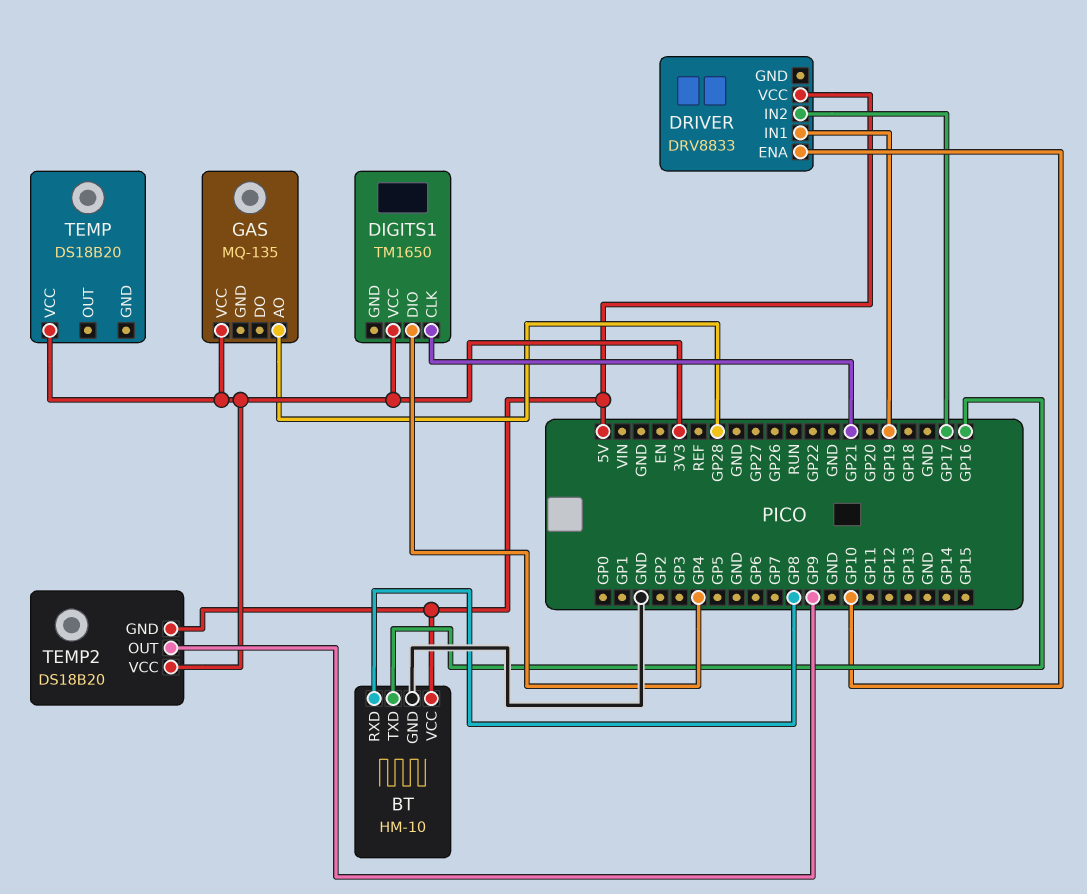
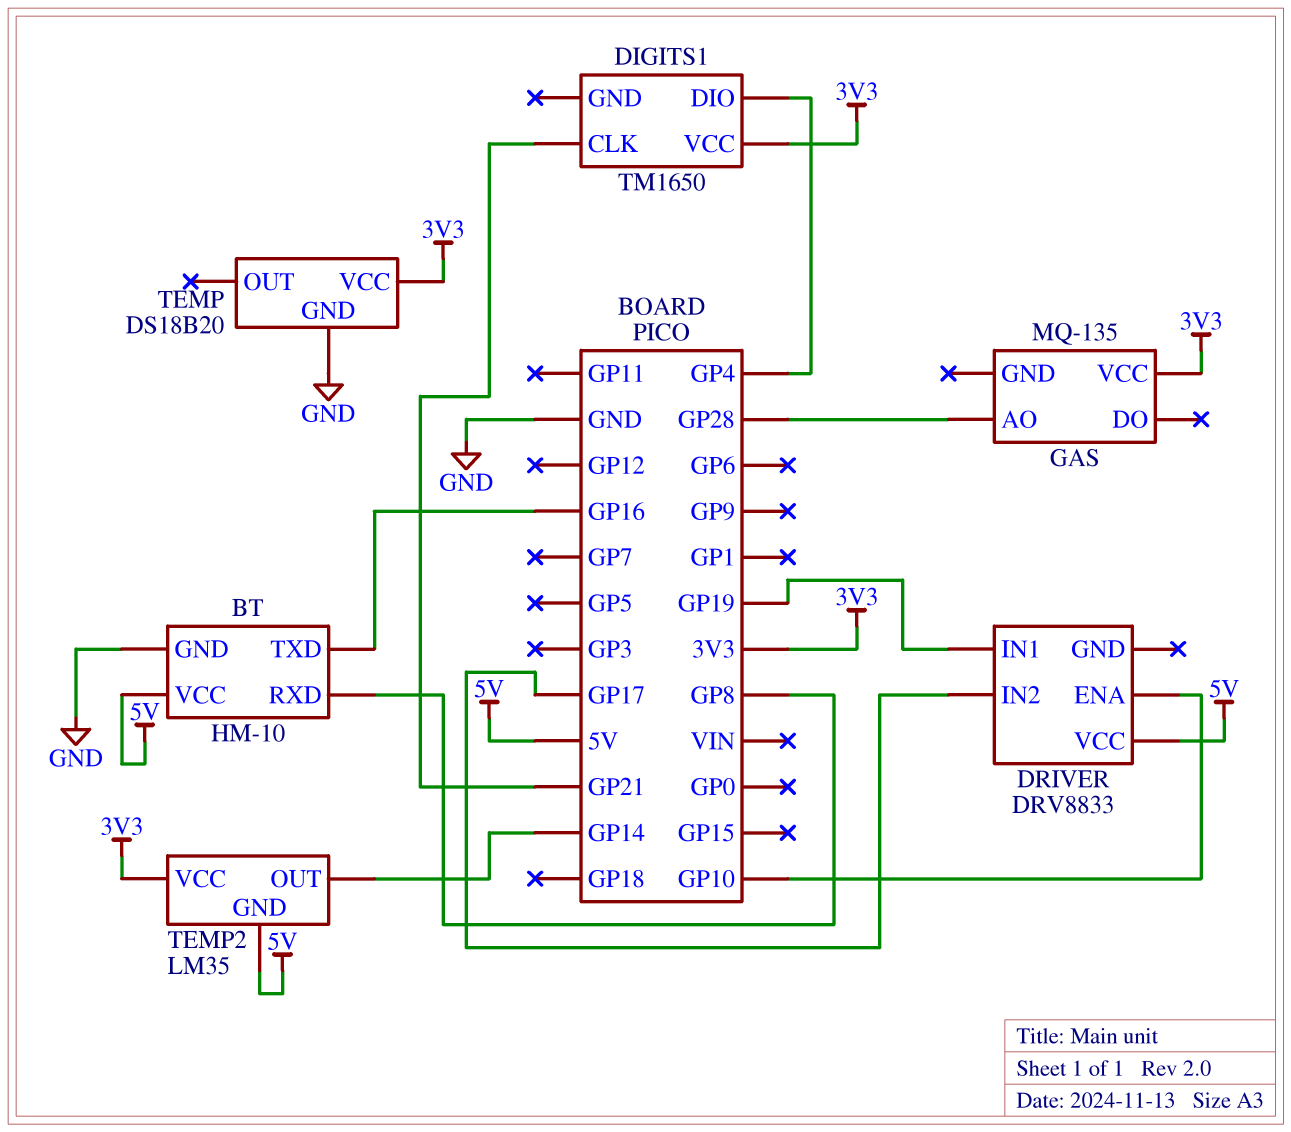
TEMP pin GND: none -> GND
TEMP2: DS18B20 -> LM35
TEMP2 pin OUT: GP9 -> GP14

